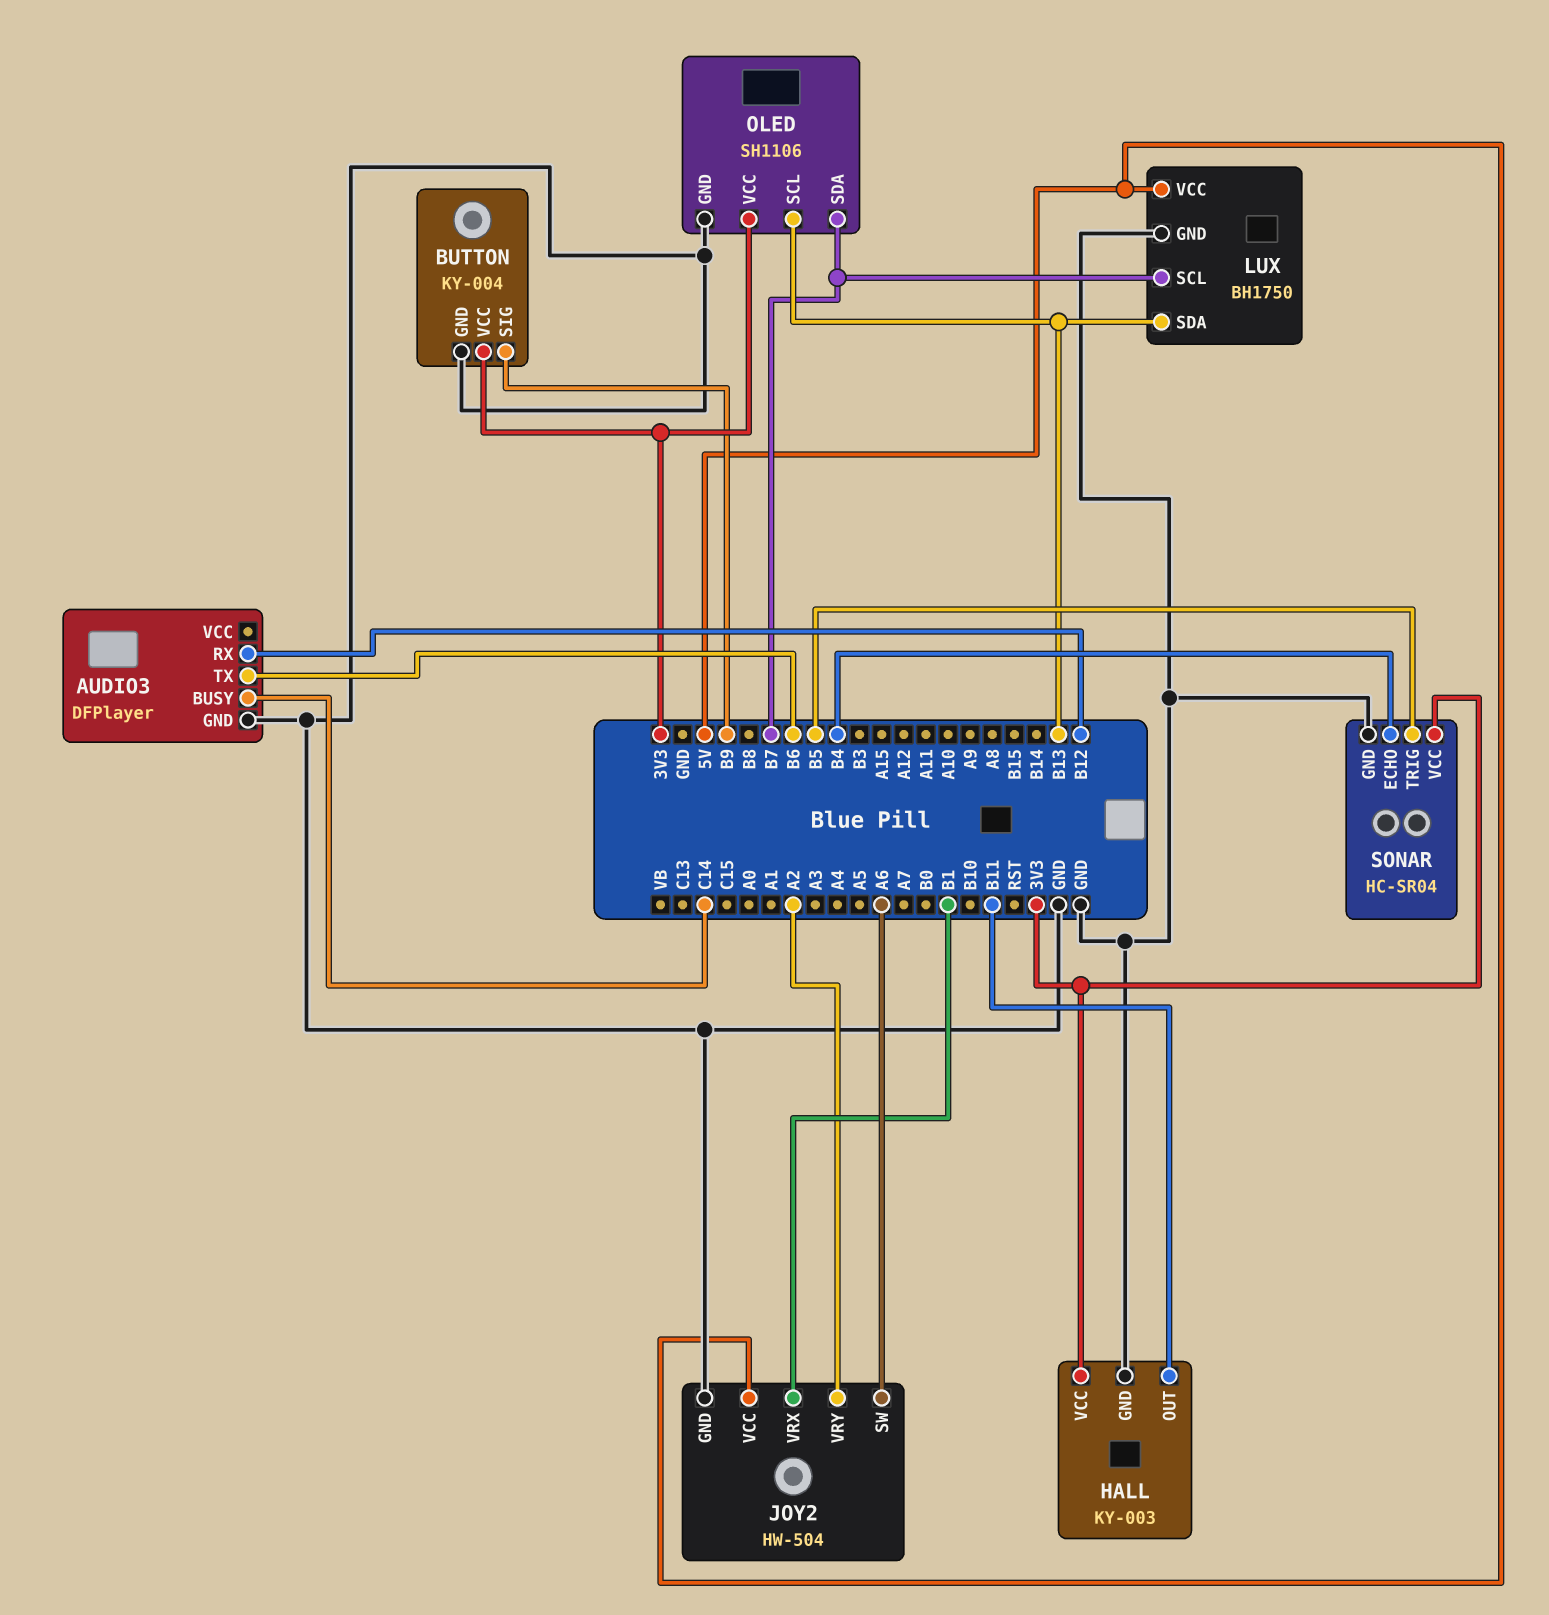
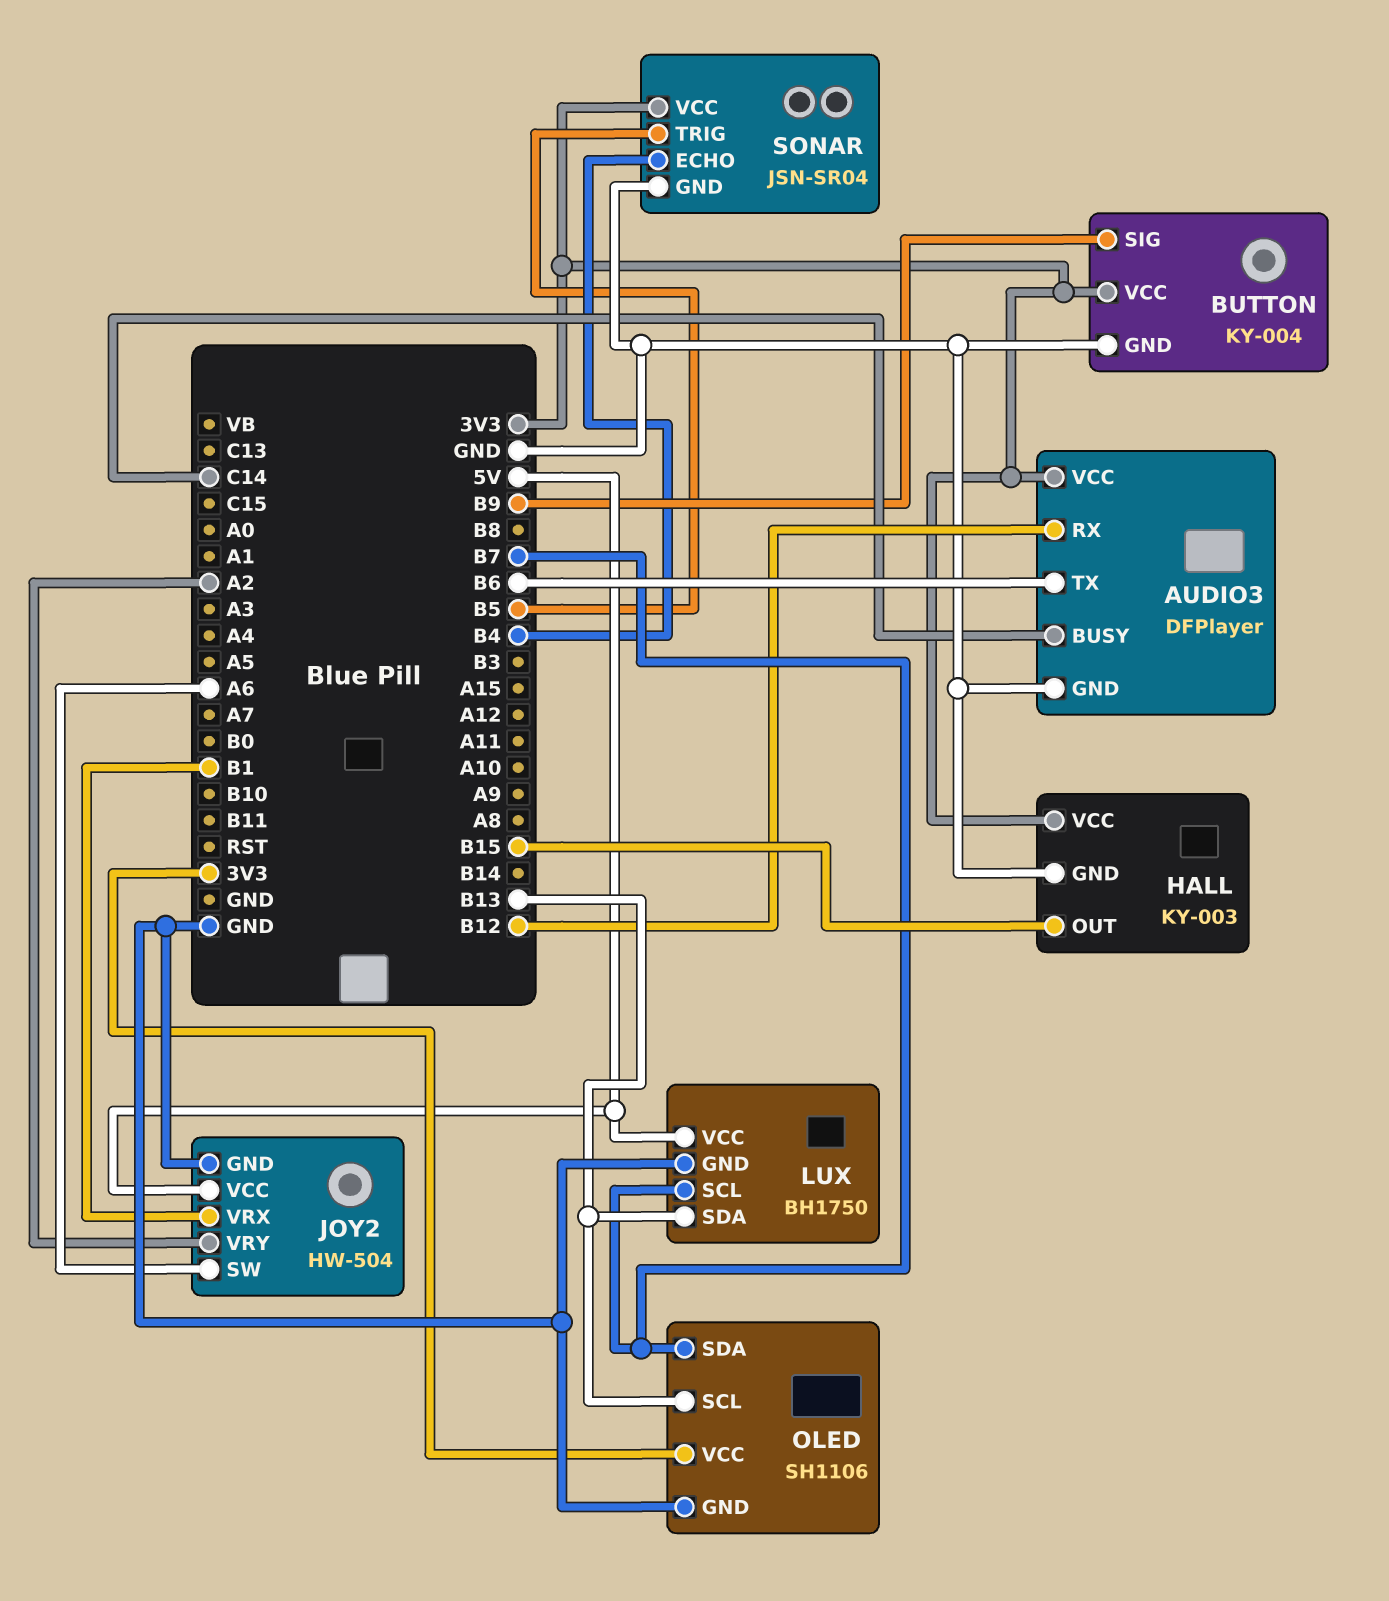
AUDIO3 pin VCC: none -> 3V3
HALL pin OUT: B11 -> B15
SONAR: HC-SR04 -> JSN-SR04

